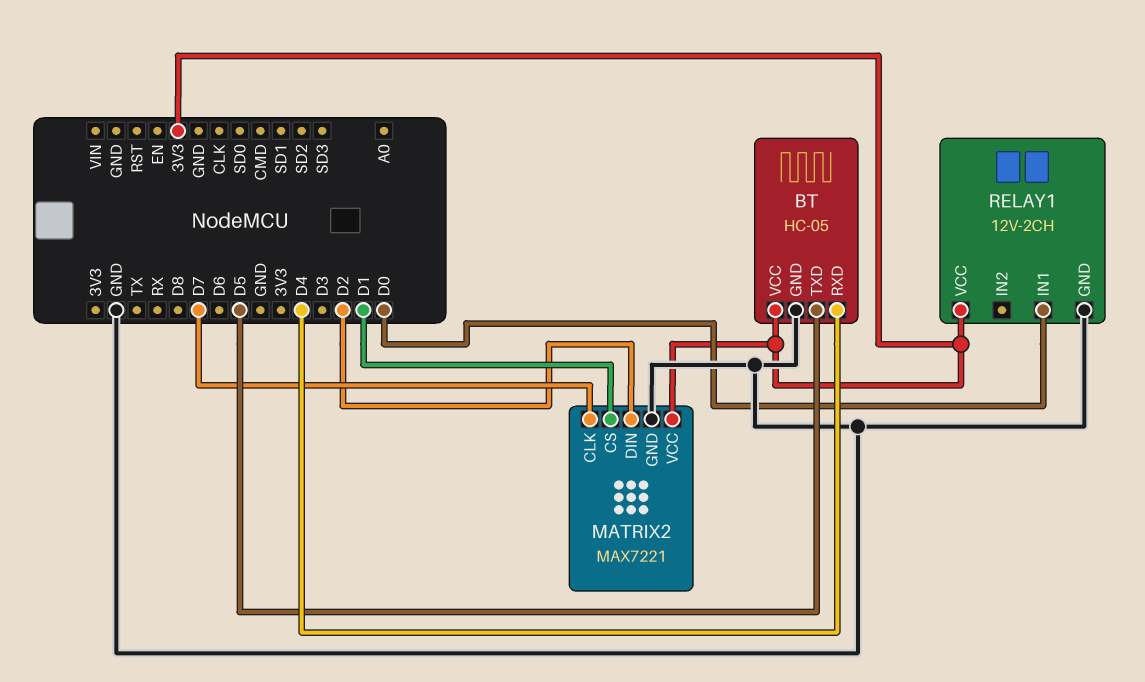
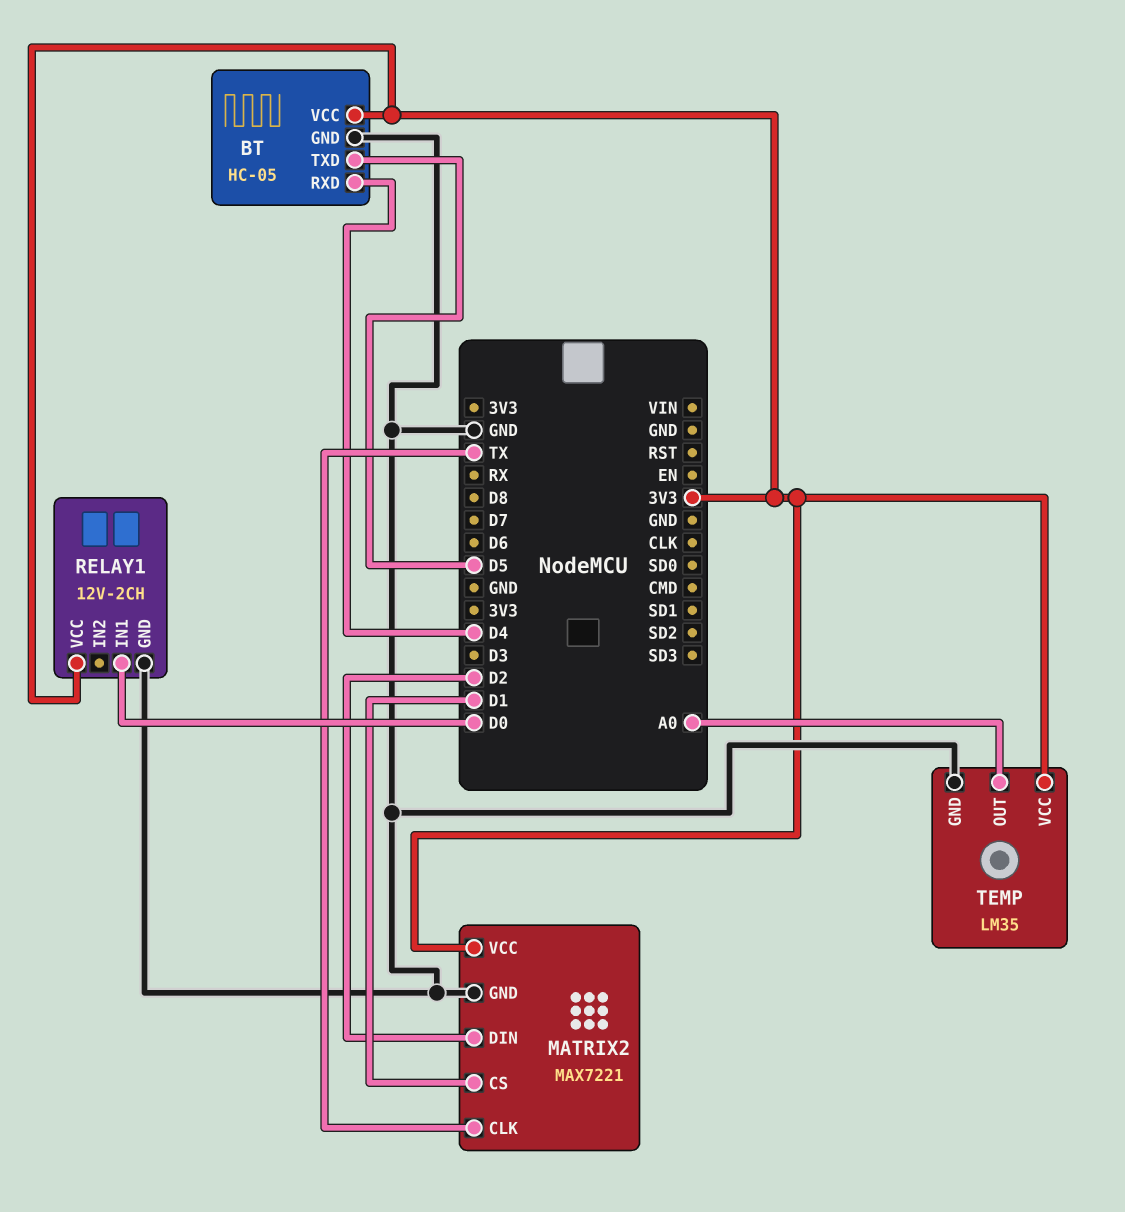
MATRIX2 pin CLK: D7 -> TX
TEMP: none -> LM35
TEMP pin GND: none -> GND
TEMP pin OUT: none -> A0
TEMP pin VCC: none -> 3V3

